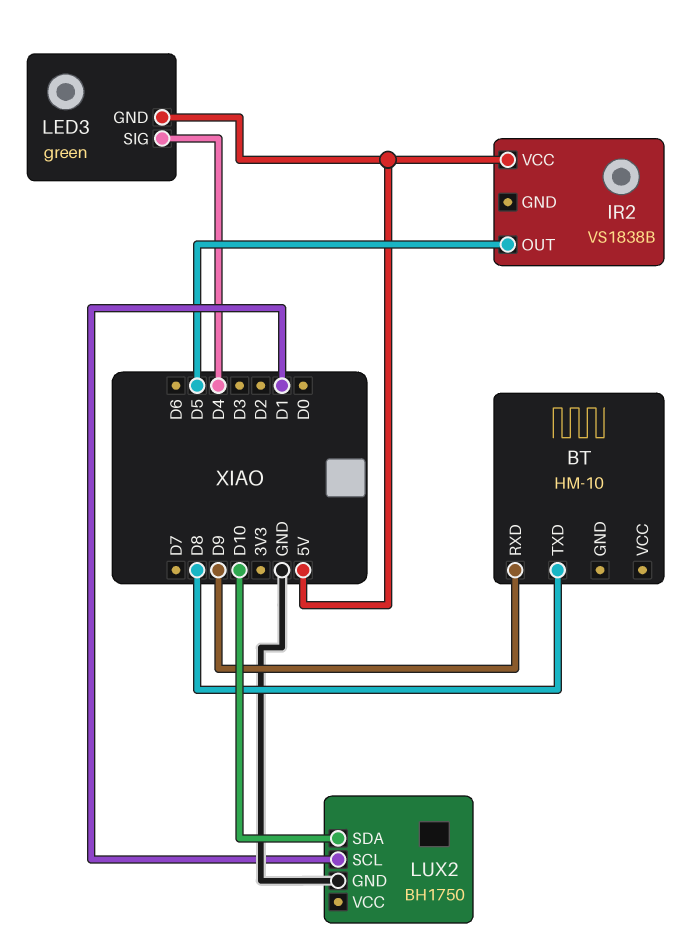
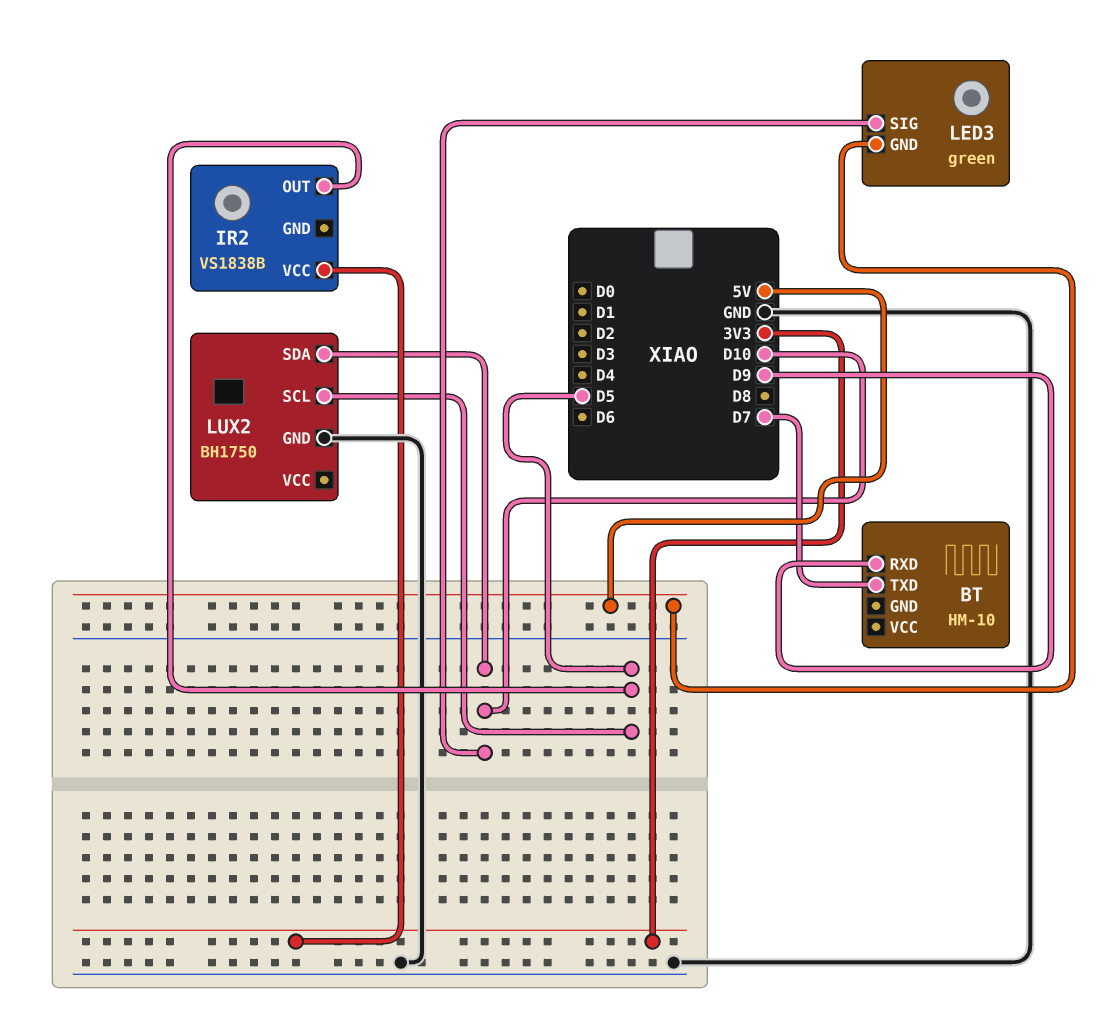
BT pin TXD: D8 -> D7
IR2 pin VCC: 5V -> 3V3
LED3 pin SIG: D4 -> D10
LUX2 pin SCL: D1 -> D5

